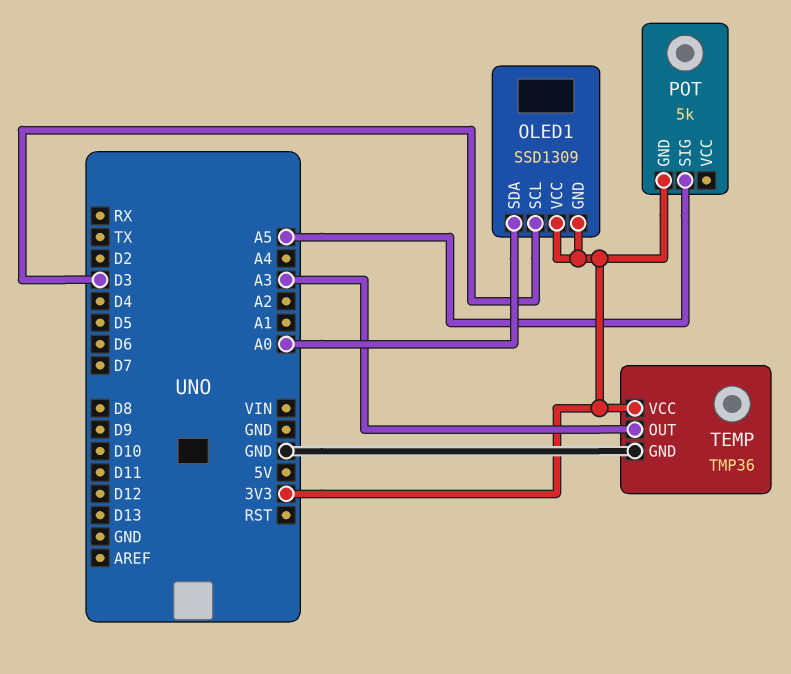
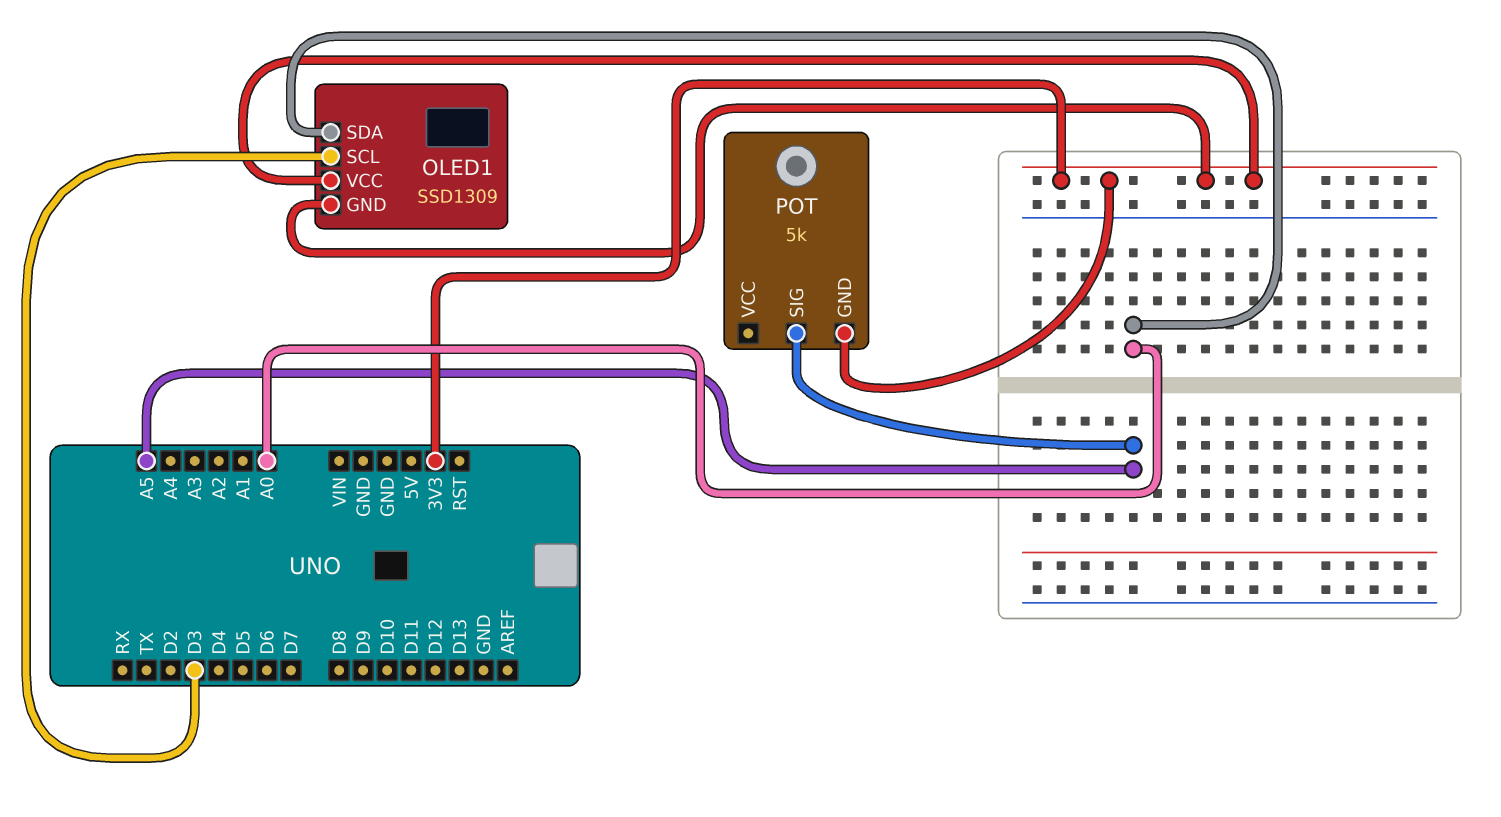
TEMP: TMP36 -> none
TEMP pin GND: GND -> none
TEMP pin OUT: A3 -> none
TEMP pin VCC: 3V3 -> none

